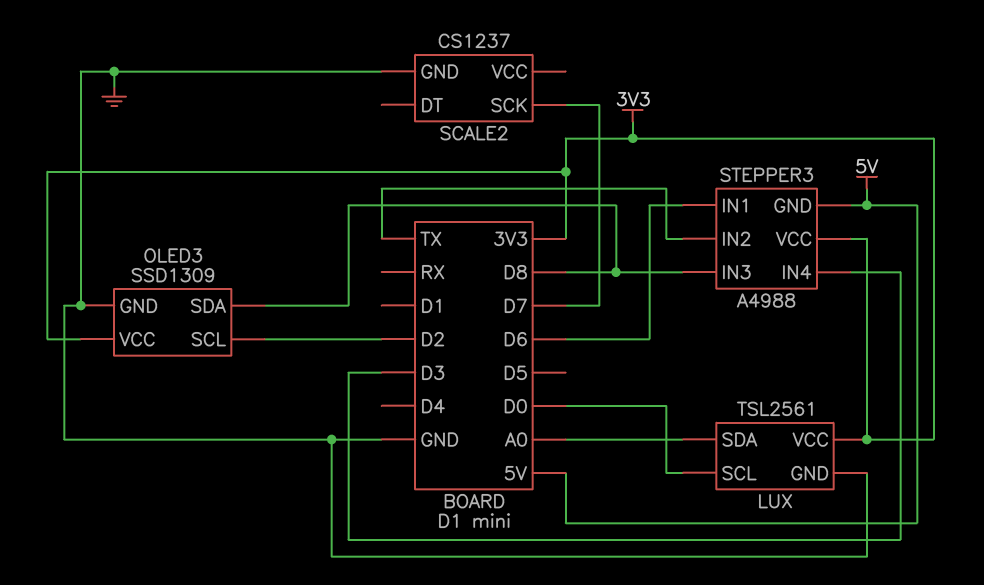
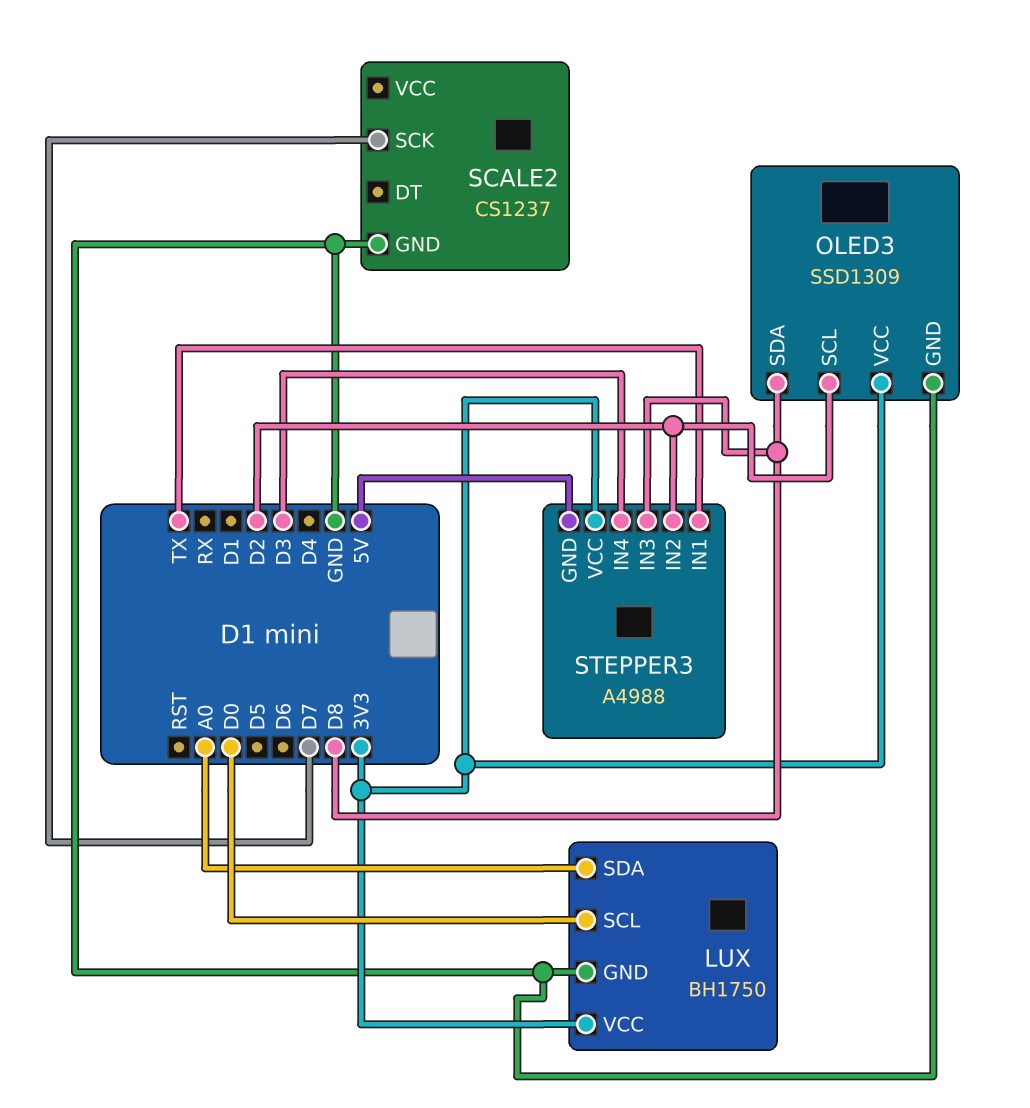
LUX: TSL2561 -> BH1750
STEPPER3 pin IN1: D6 -> TX
STEPPER3 pin IN2: TX -> D2

